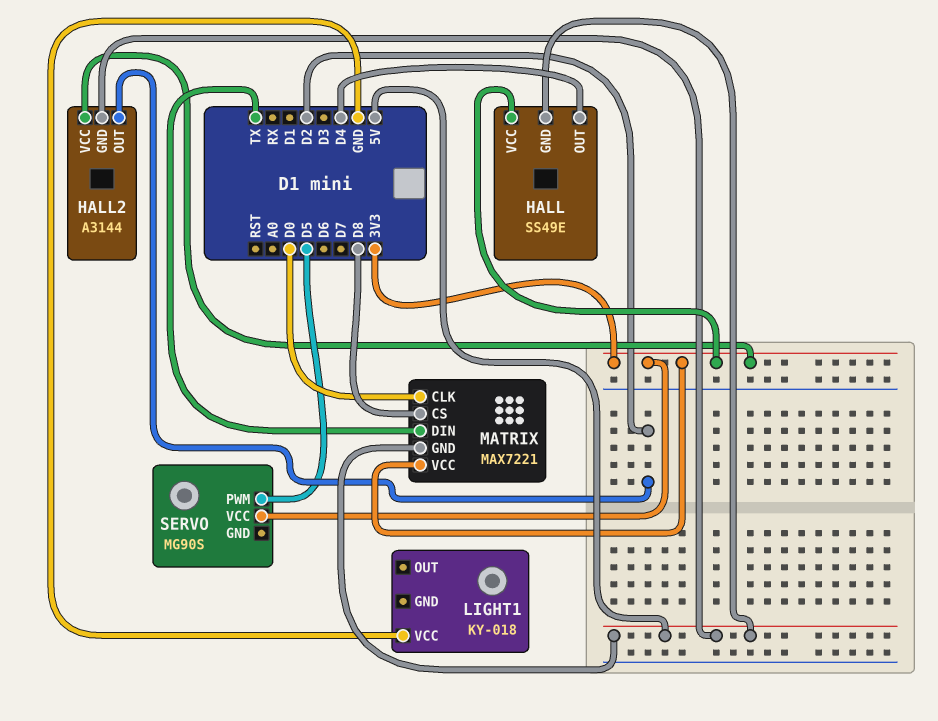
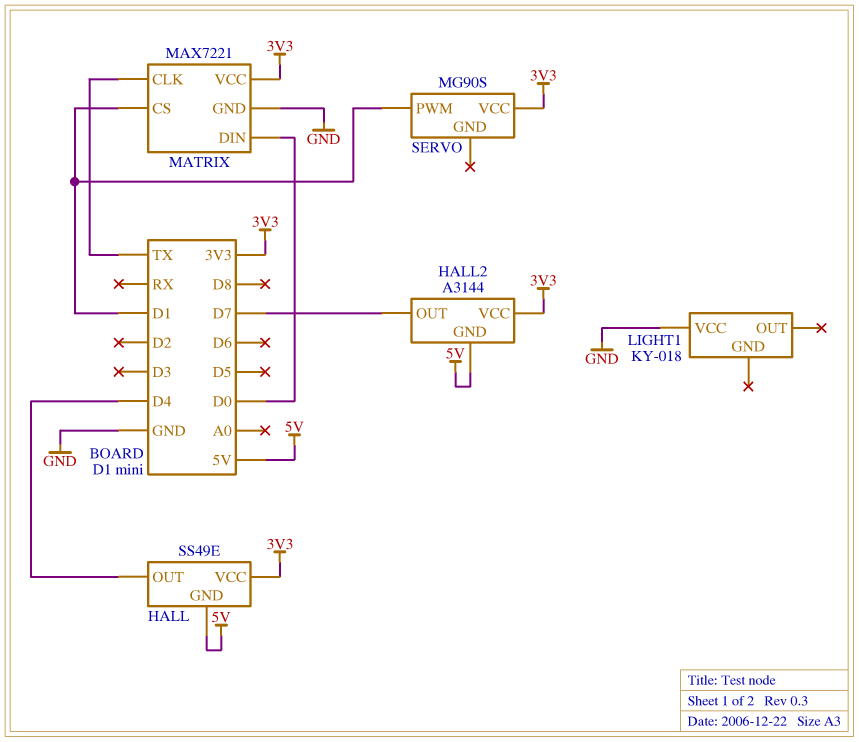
HALL2 pin OUT: D2 -> D7
MATRIX pin CLK: D0 -> TX
MATRIX pin CS: D8 -> D1
MATRIX pin DIN: TX -> D0
MATRIX pin GND: 5V -> GND
SERVO pin PWM: D5 -> D1

